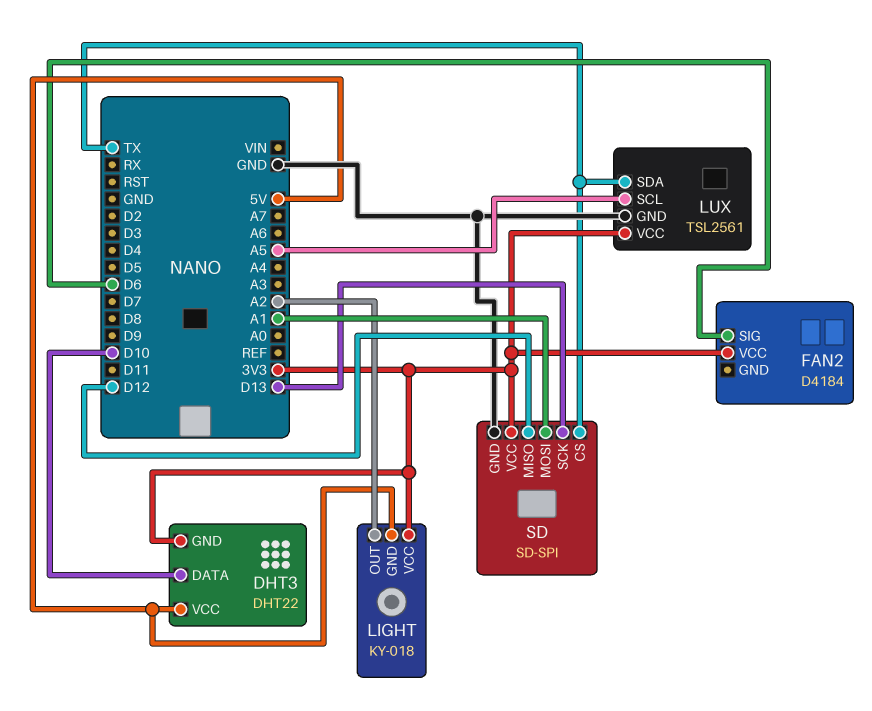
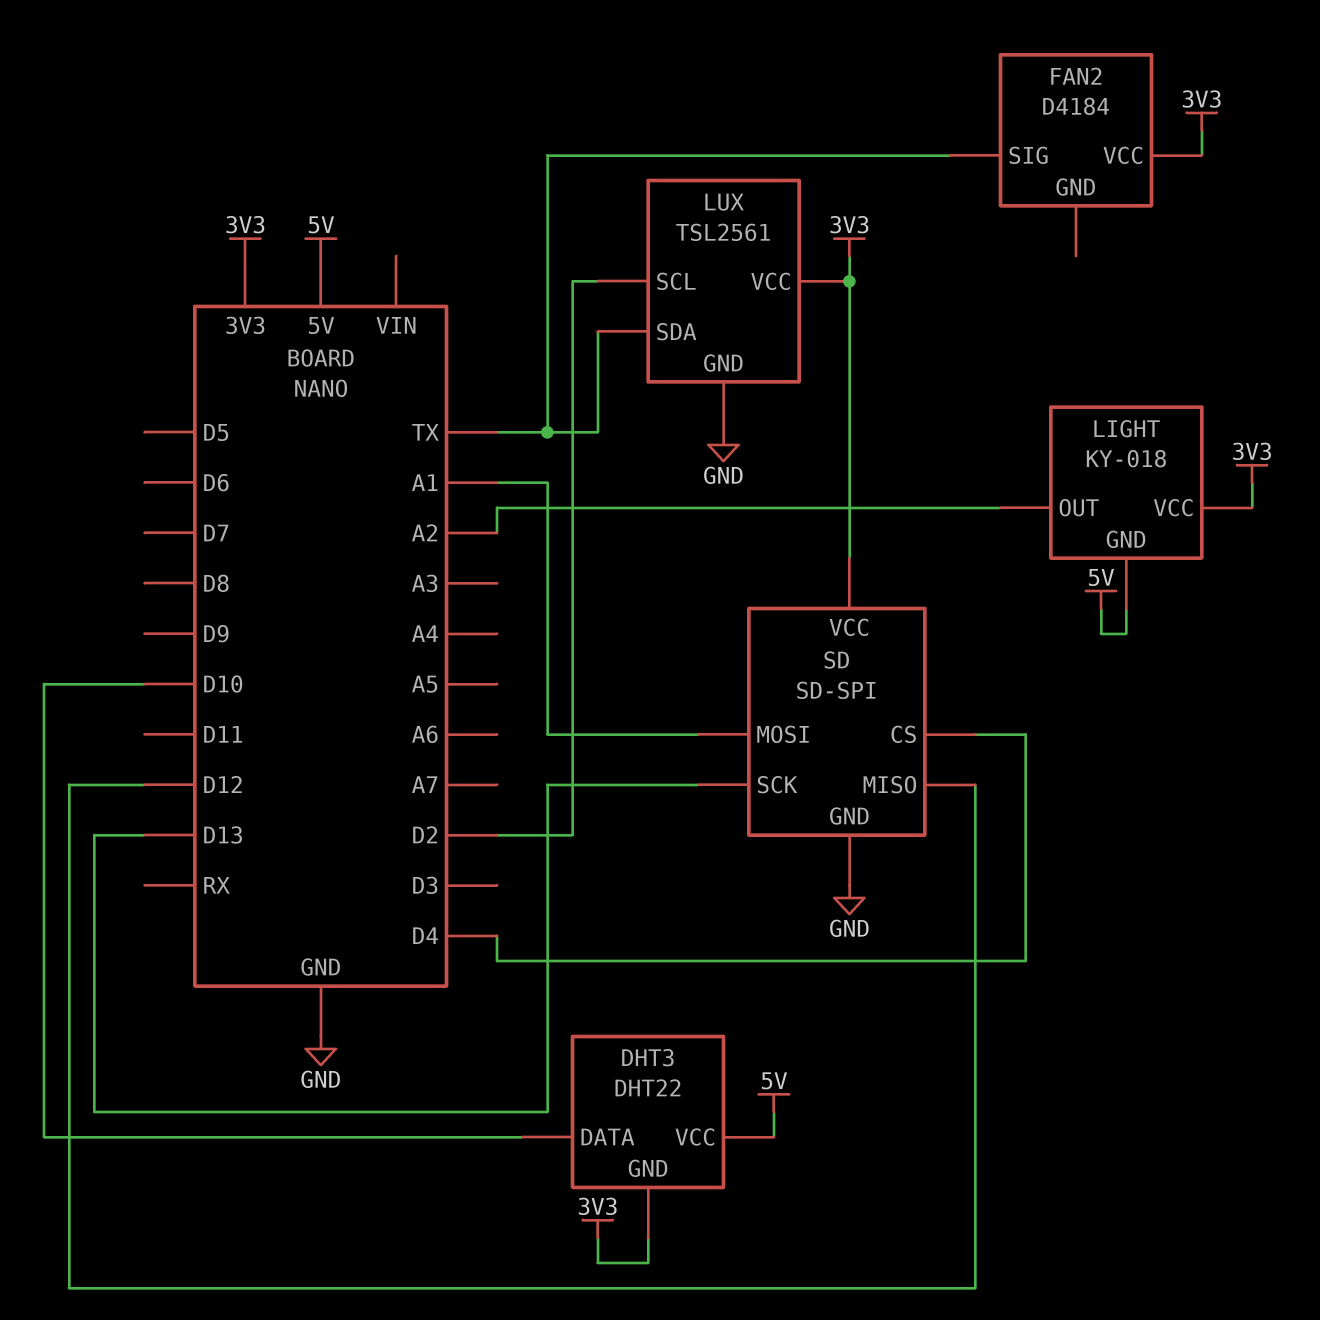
FAN2 pin SIG: D6 -> TX
LUX pin SCL: A5 -> D2
SD pin CS: TX -> D4

